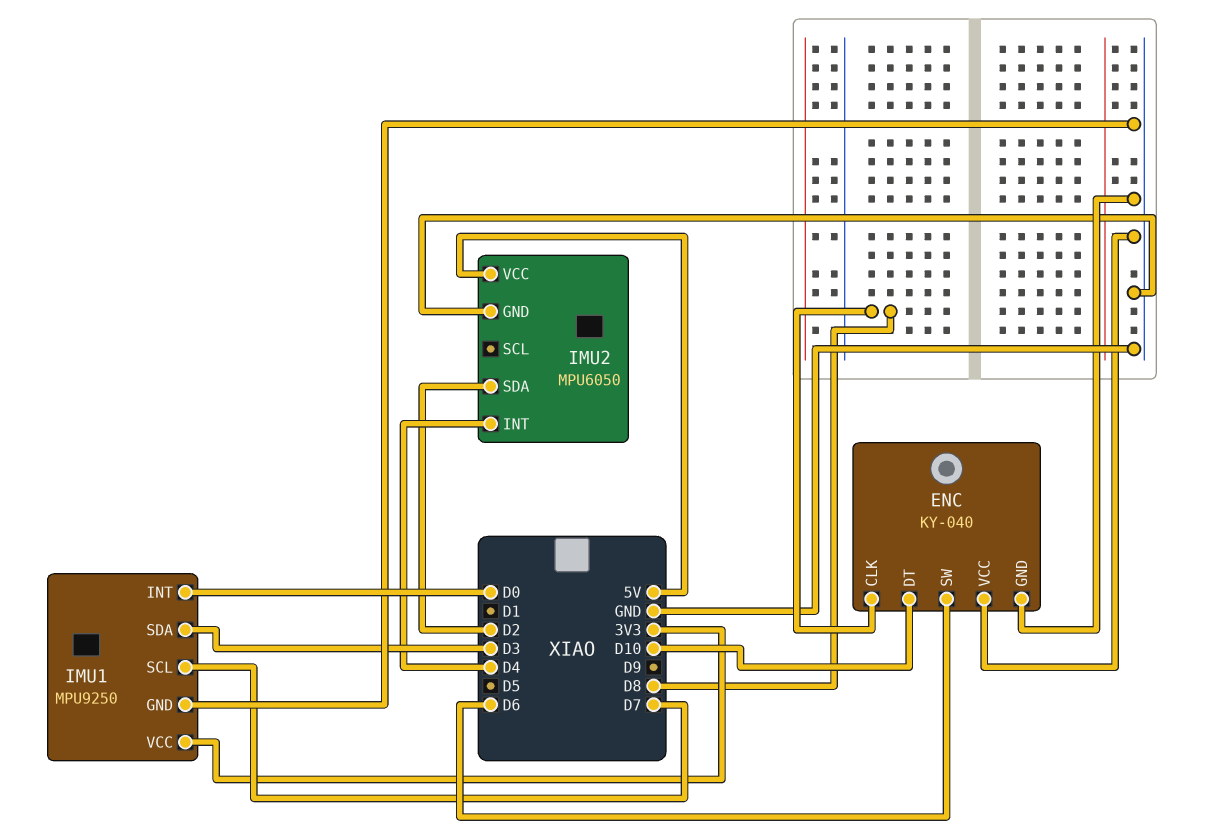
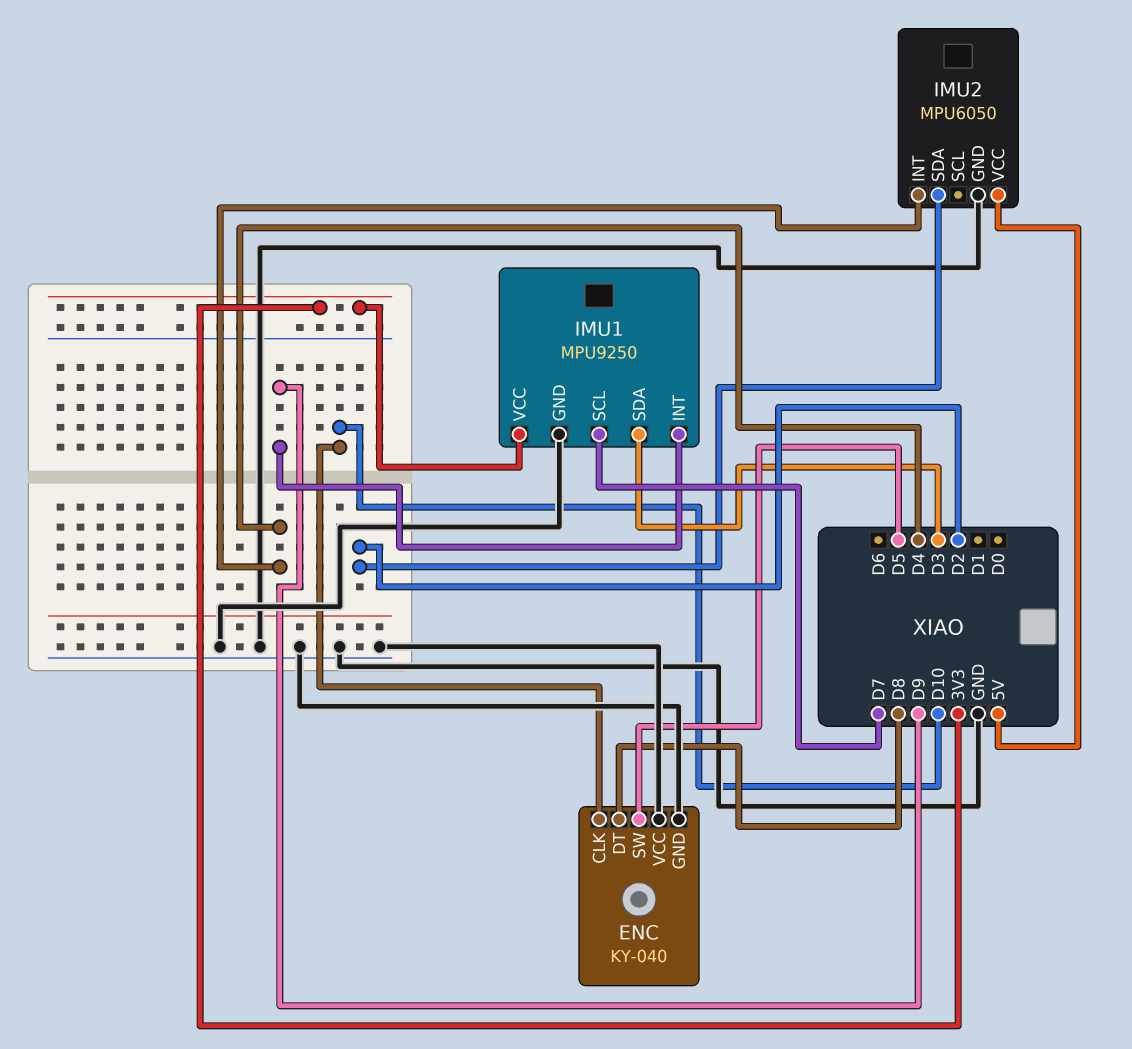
ENC pin CLK: D8 -> D10
ENC pin DT: D10 -> D8
ENC pin SW: D6 -> D5
IMU1 pin INT: D0 -> D9

